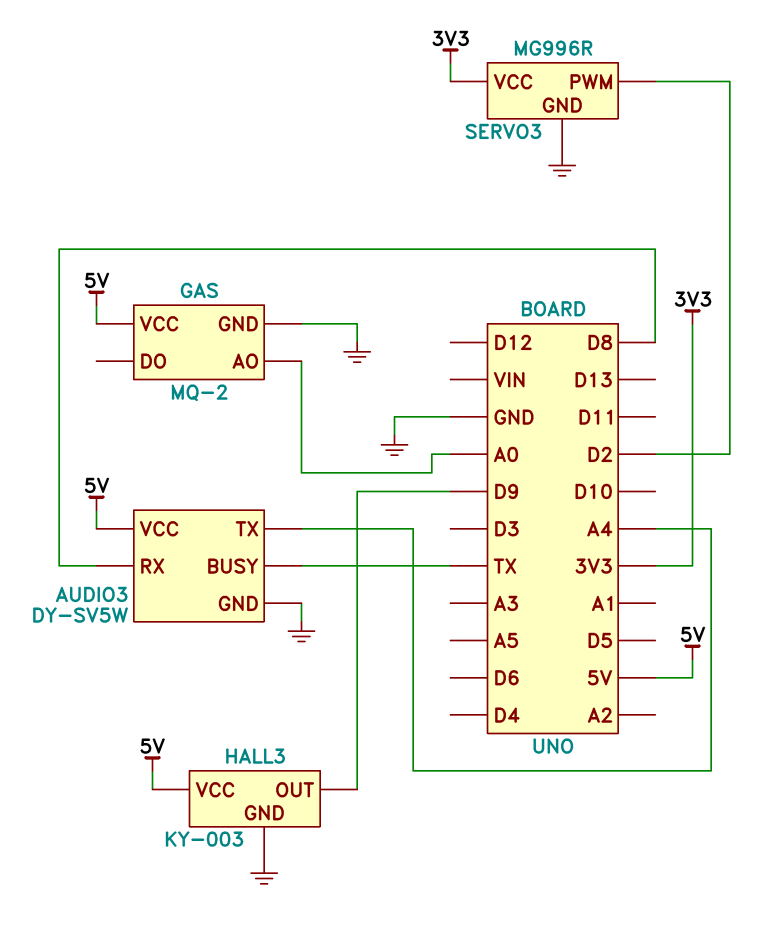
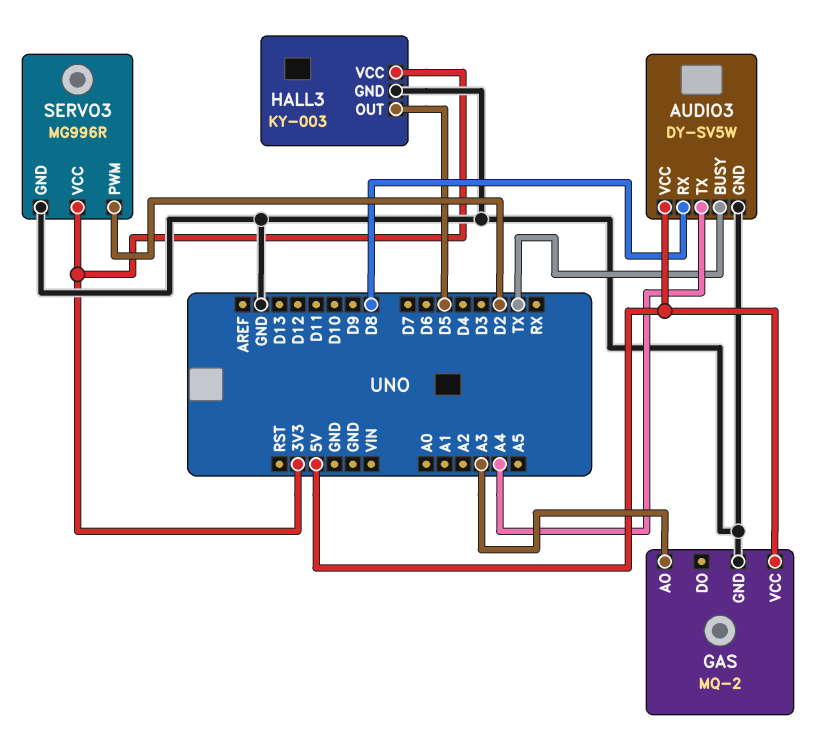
GAS pin AO: A0 -> A3
HALL3 pin OUT: D9 -> D5
HALL3 pin VCC: 5V -> 3V3

